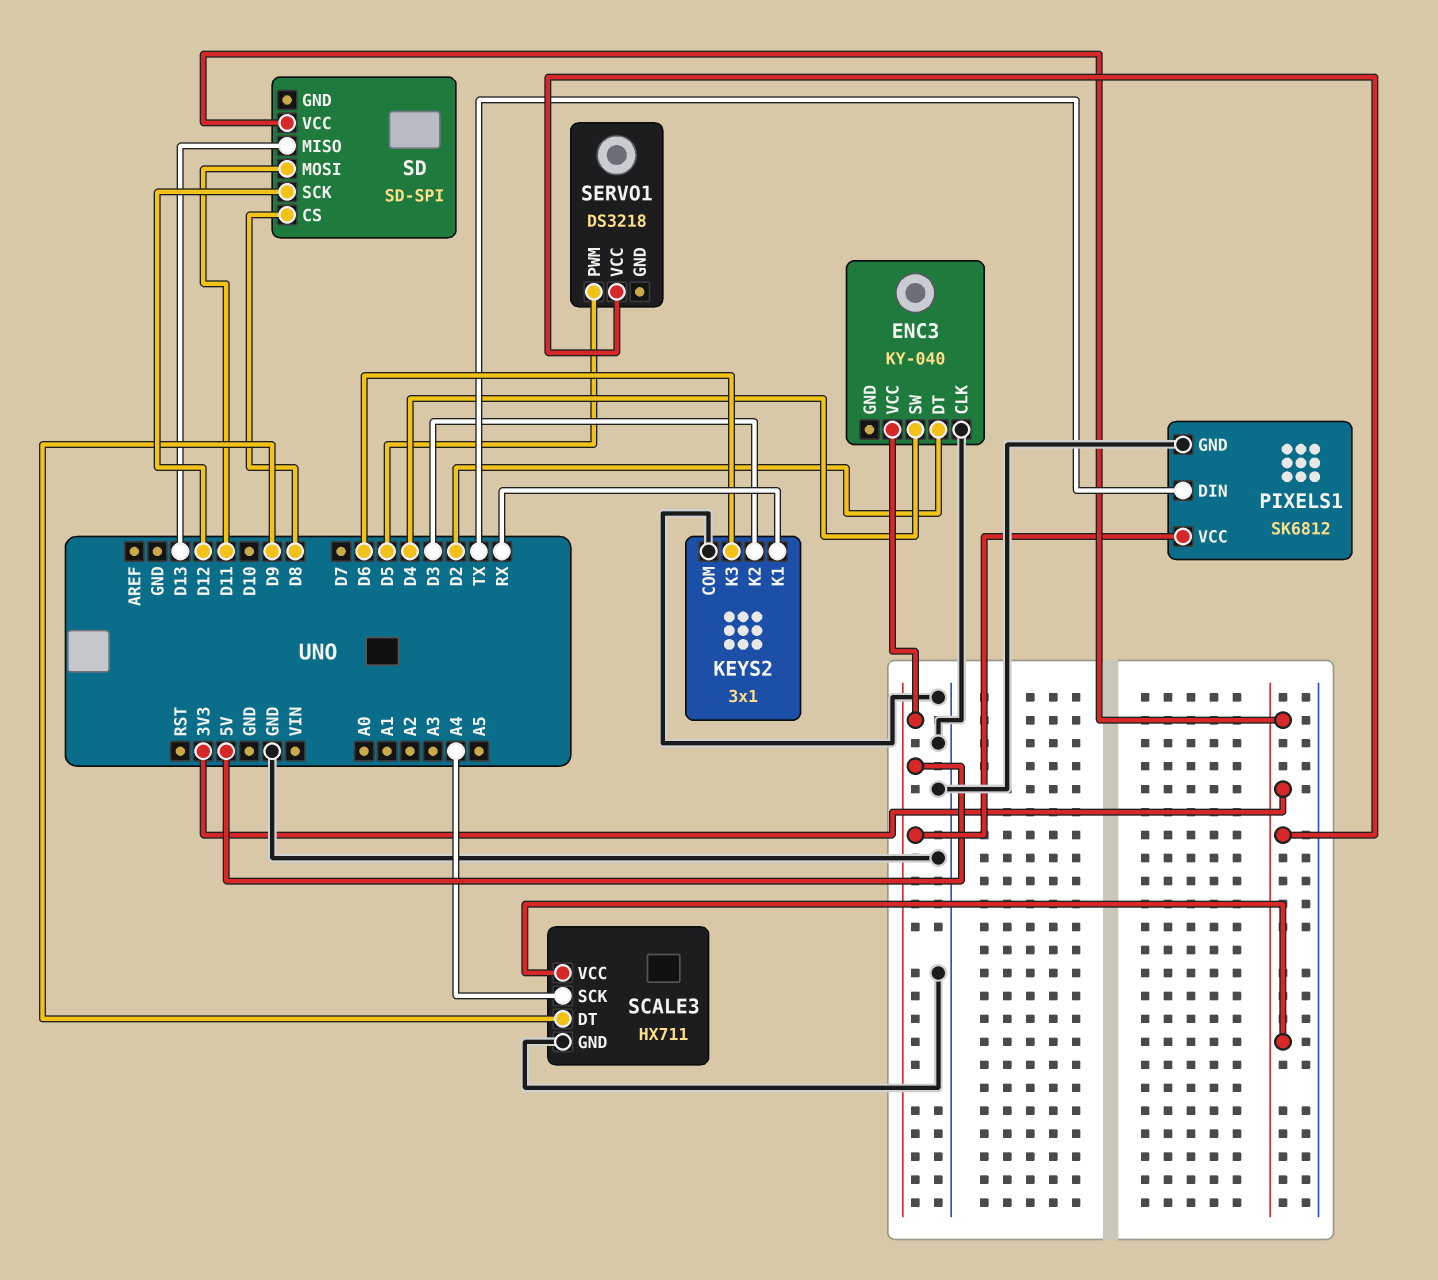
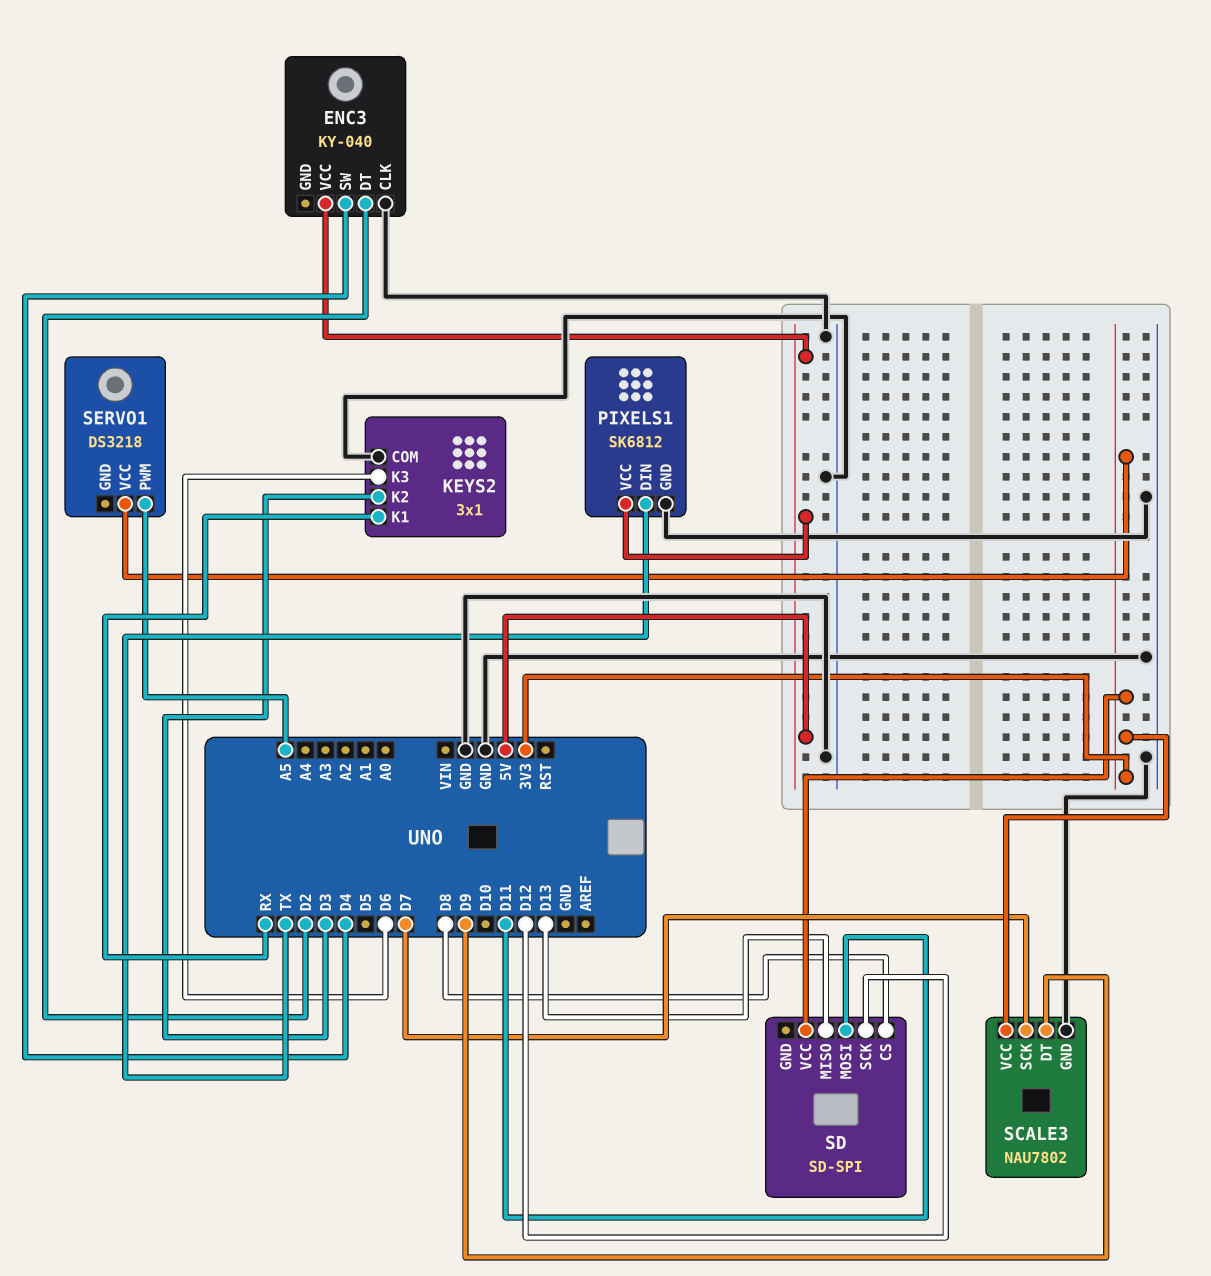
SCALE3: HX711 -> NAU7802
SCALE3 pin SCK: A4 -> D7
SERVO1 pin PWM: D5 -> A5

